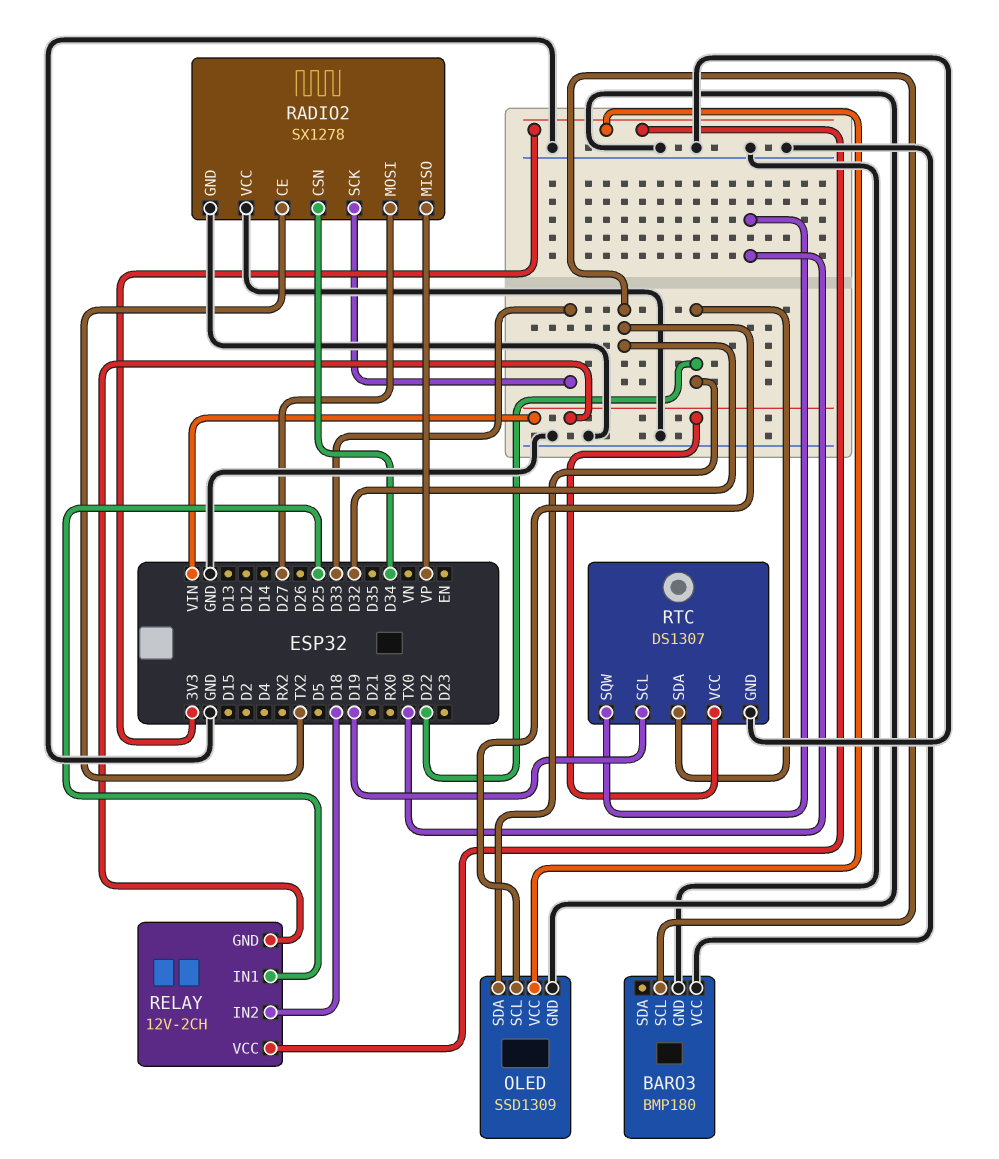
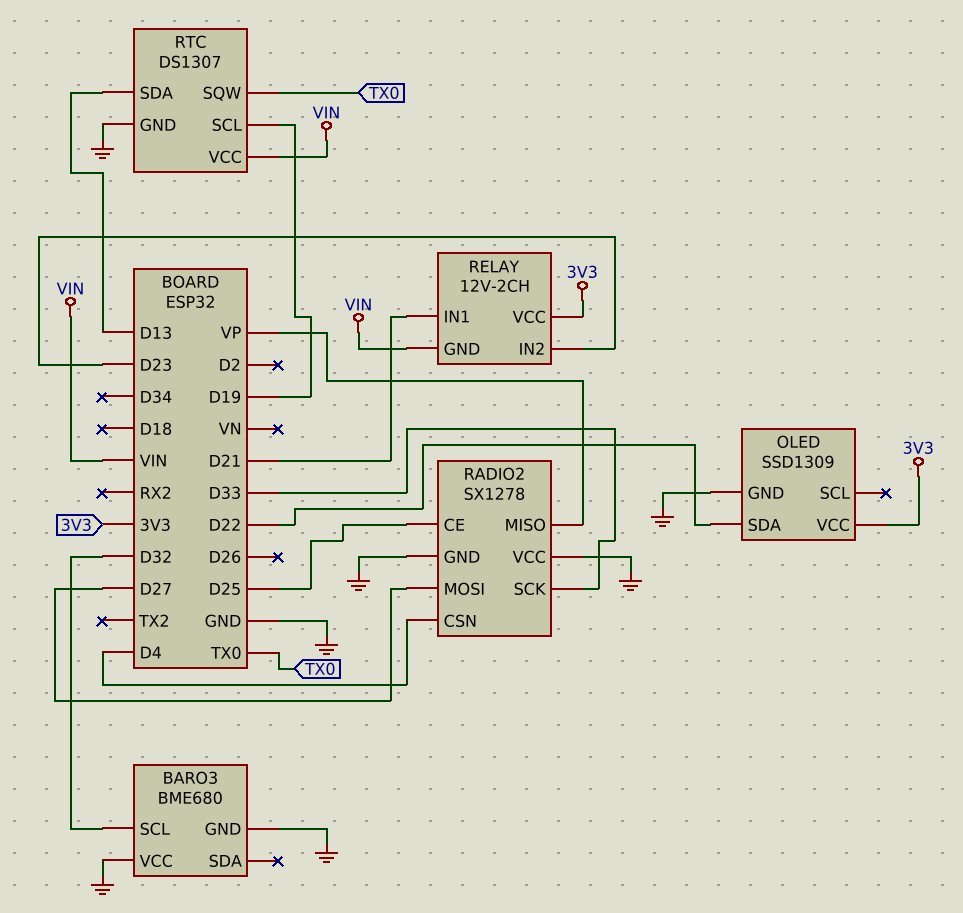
BARO3: BMP180 -> BME680
OLED pin SCL: D32 -> none
RADIO2 pin CE: TX2 -> D25
RADIO2 pin CSN: D34 -> D4
RELAY pin IN1: D25 -> D21
RELAY pin IN2: D18 -> D23
RTC pin SDA: D22 -> D13

